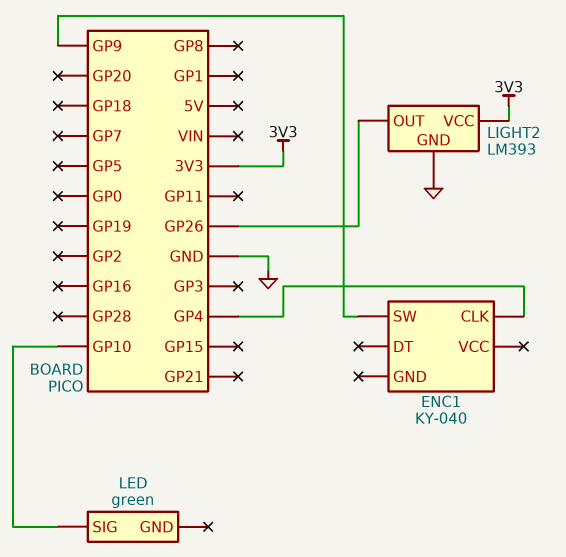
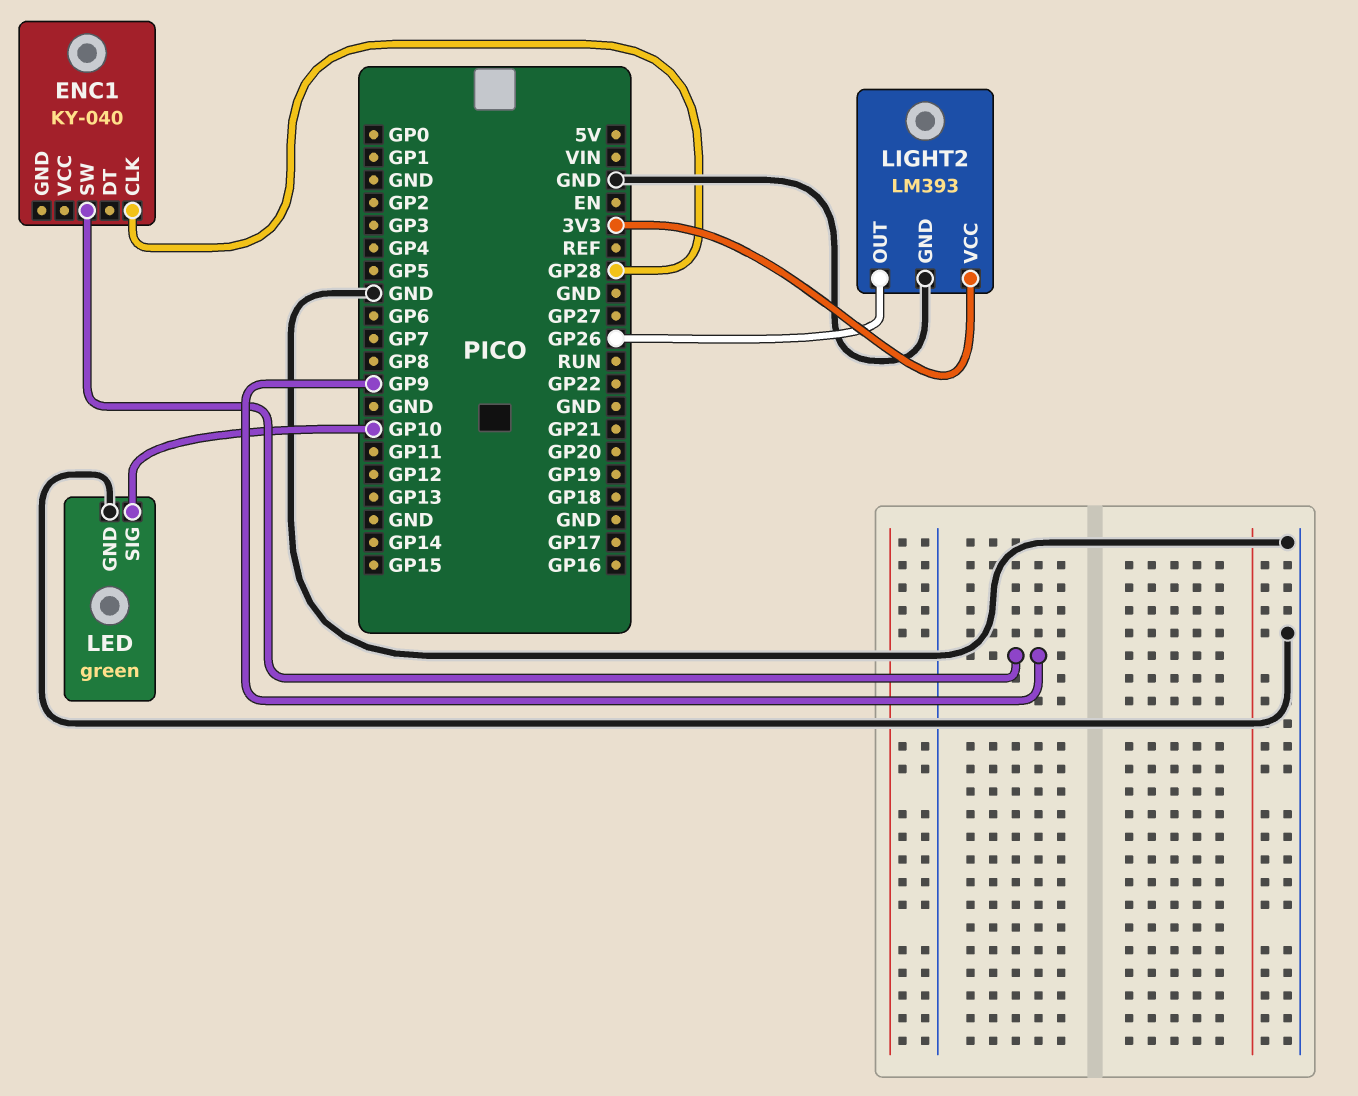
ENC1 pin CLK: GP4 -> GP28
LED pin GND: none -> GND

